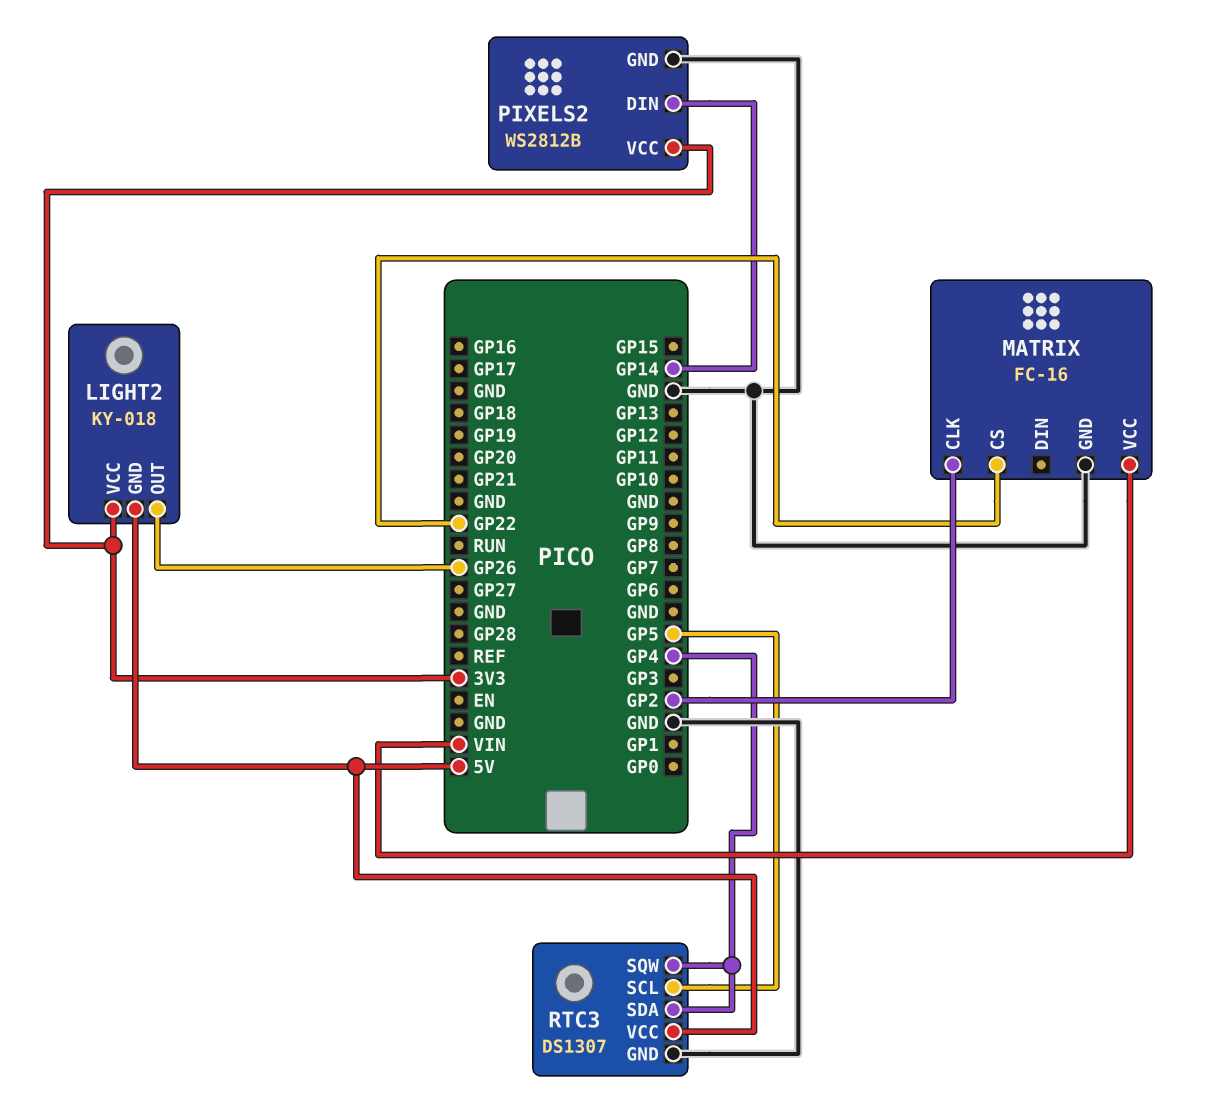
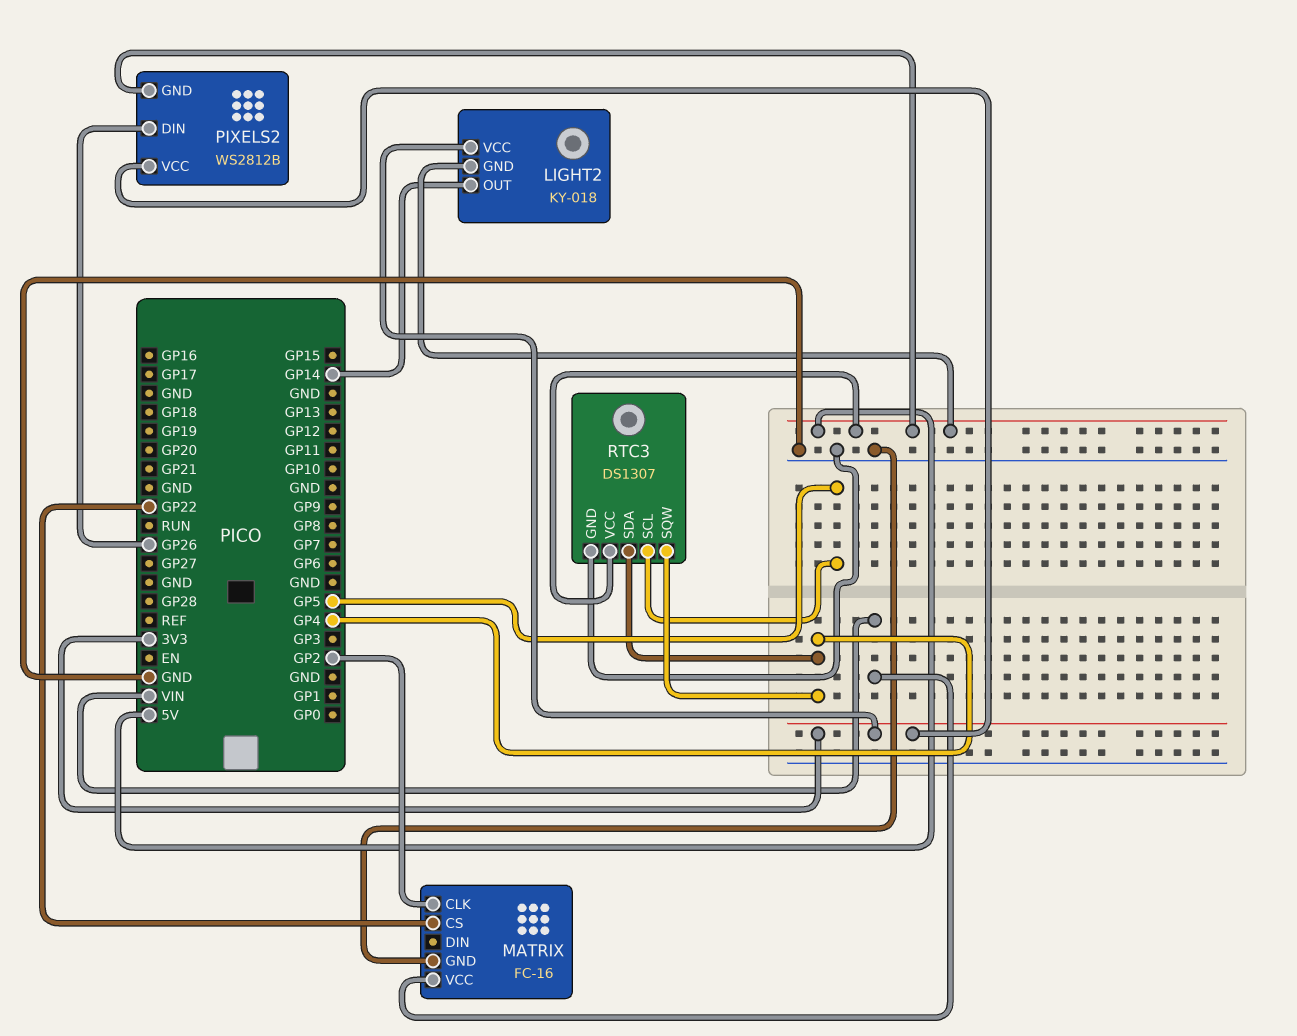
LIGHT2 pin OUT: GP26 -> GP14
PIXELS2 pin DIN: GP14 -> GP26
PIXELS2 pin GND: GND -> 5V

